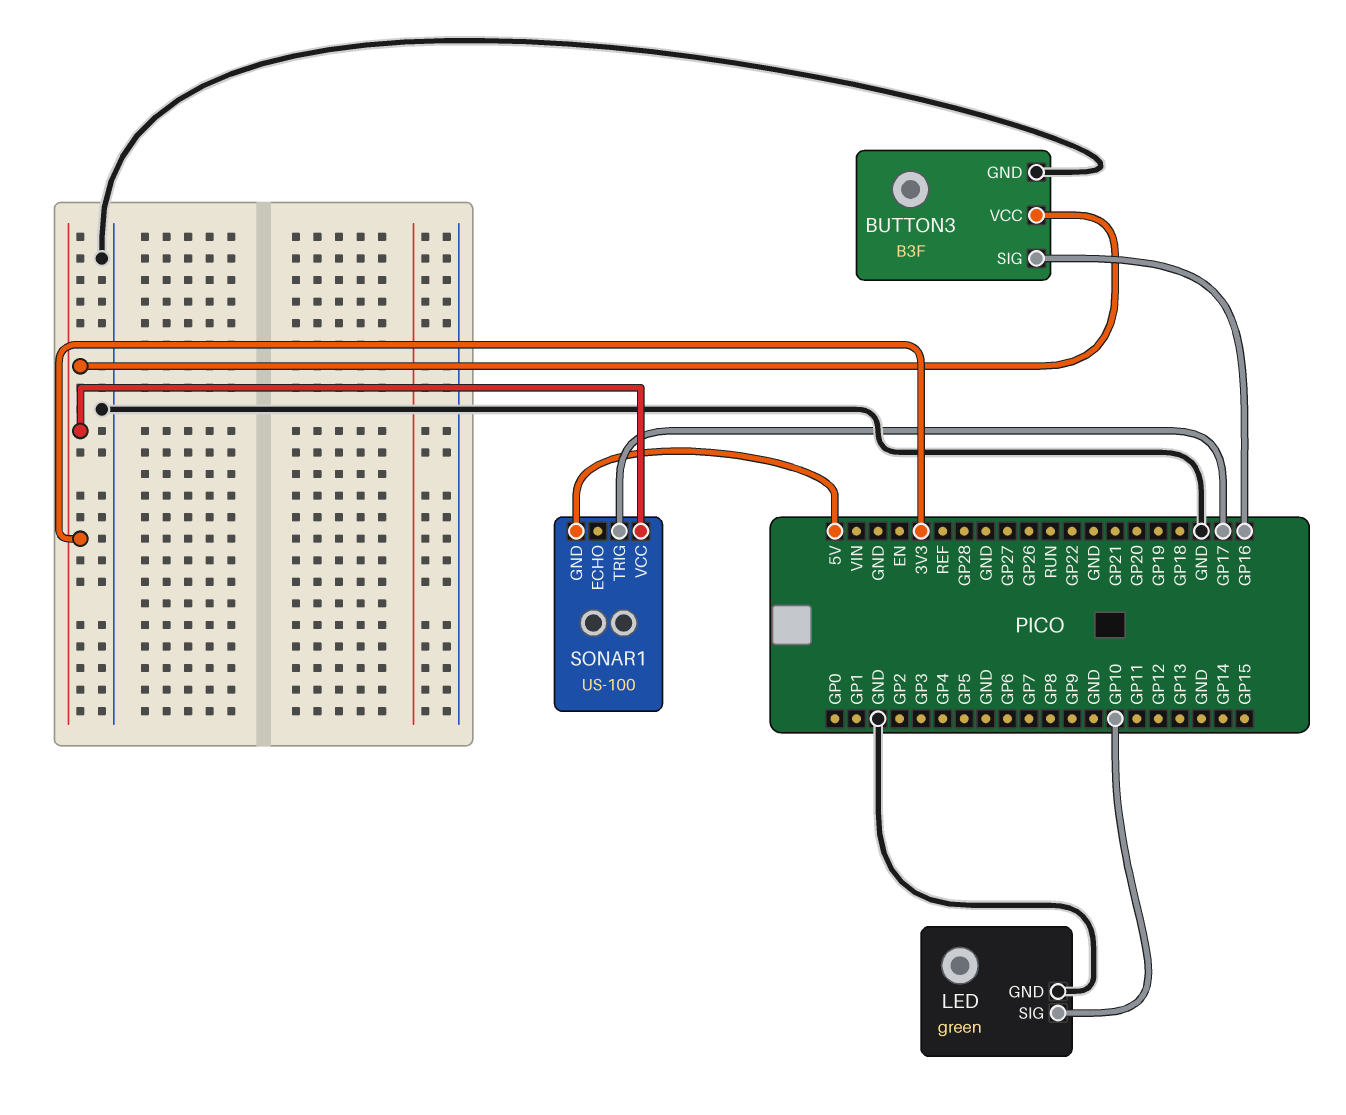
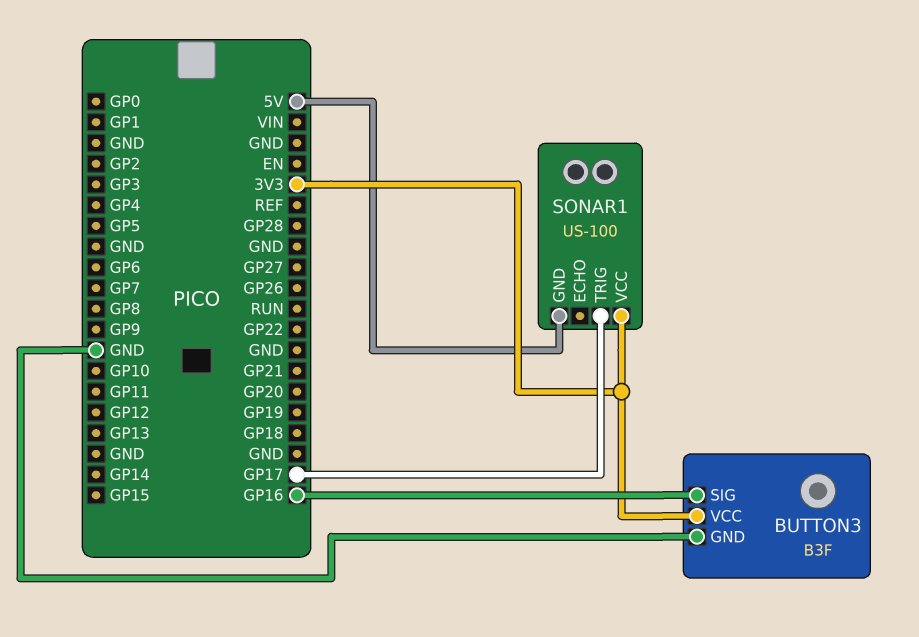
LED: green -> none
LED pin GND: GND -> none
LED pin SIG: GP10 -> none

